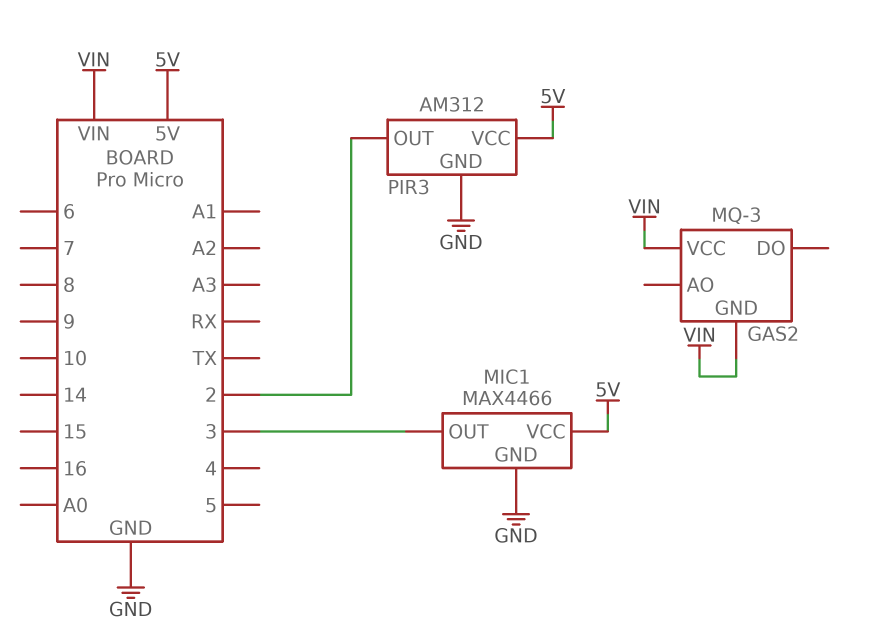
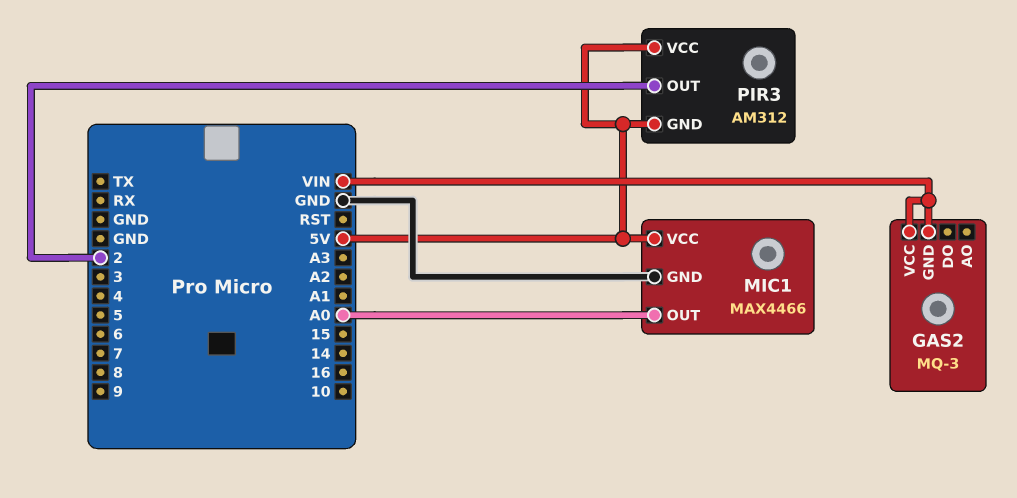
MIC1 pin OUT: 3 -> A0
PIR3 pin GND: GND -> 5V

